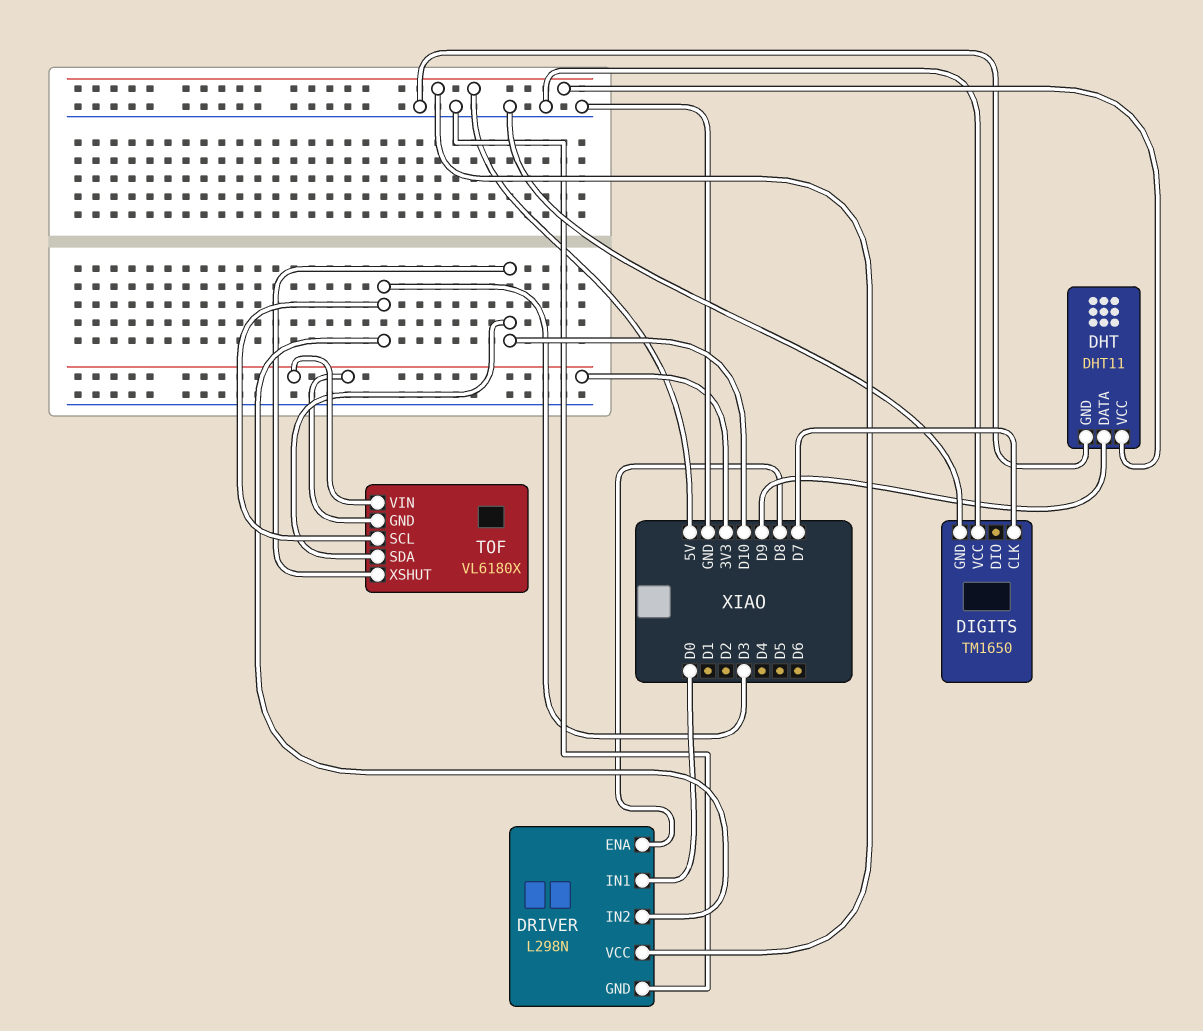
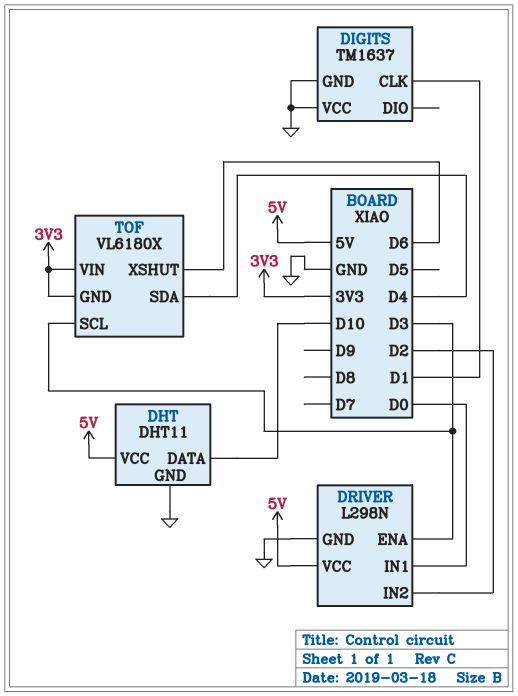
DHT pin DATA: D9 -> D10
DIGITS: TM1650 -> TM1637
DIGITS pin CLK: D7 -> D1
DRIVER pin ENA: D8 -> D3
DRIVER pin IN2: D3 -> D2
TOF pin SDA: D10 -> D4
TOF pin XSHUT: D10 -> D6

